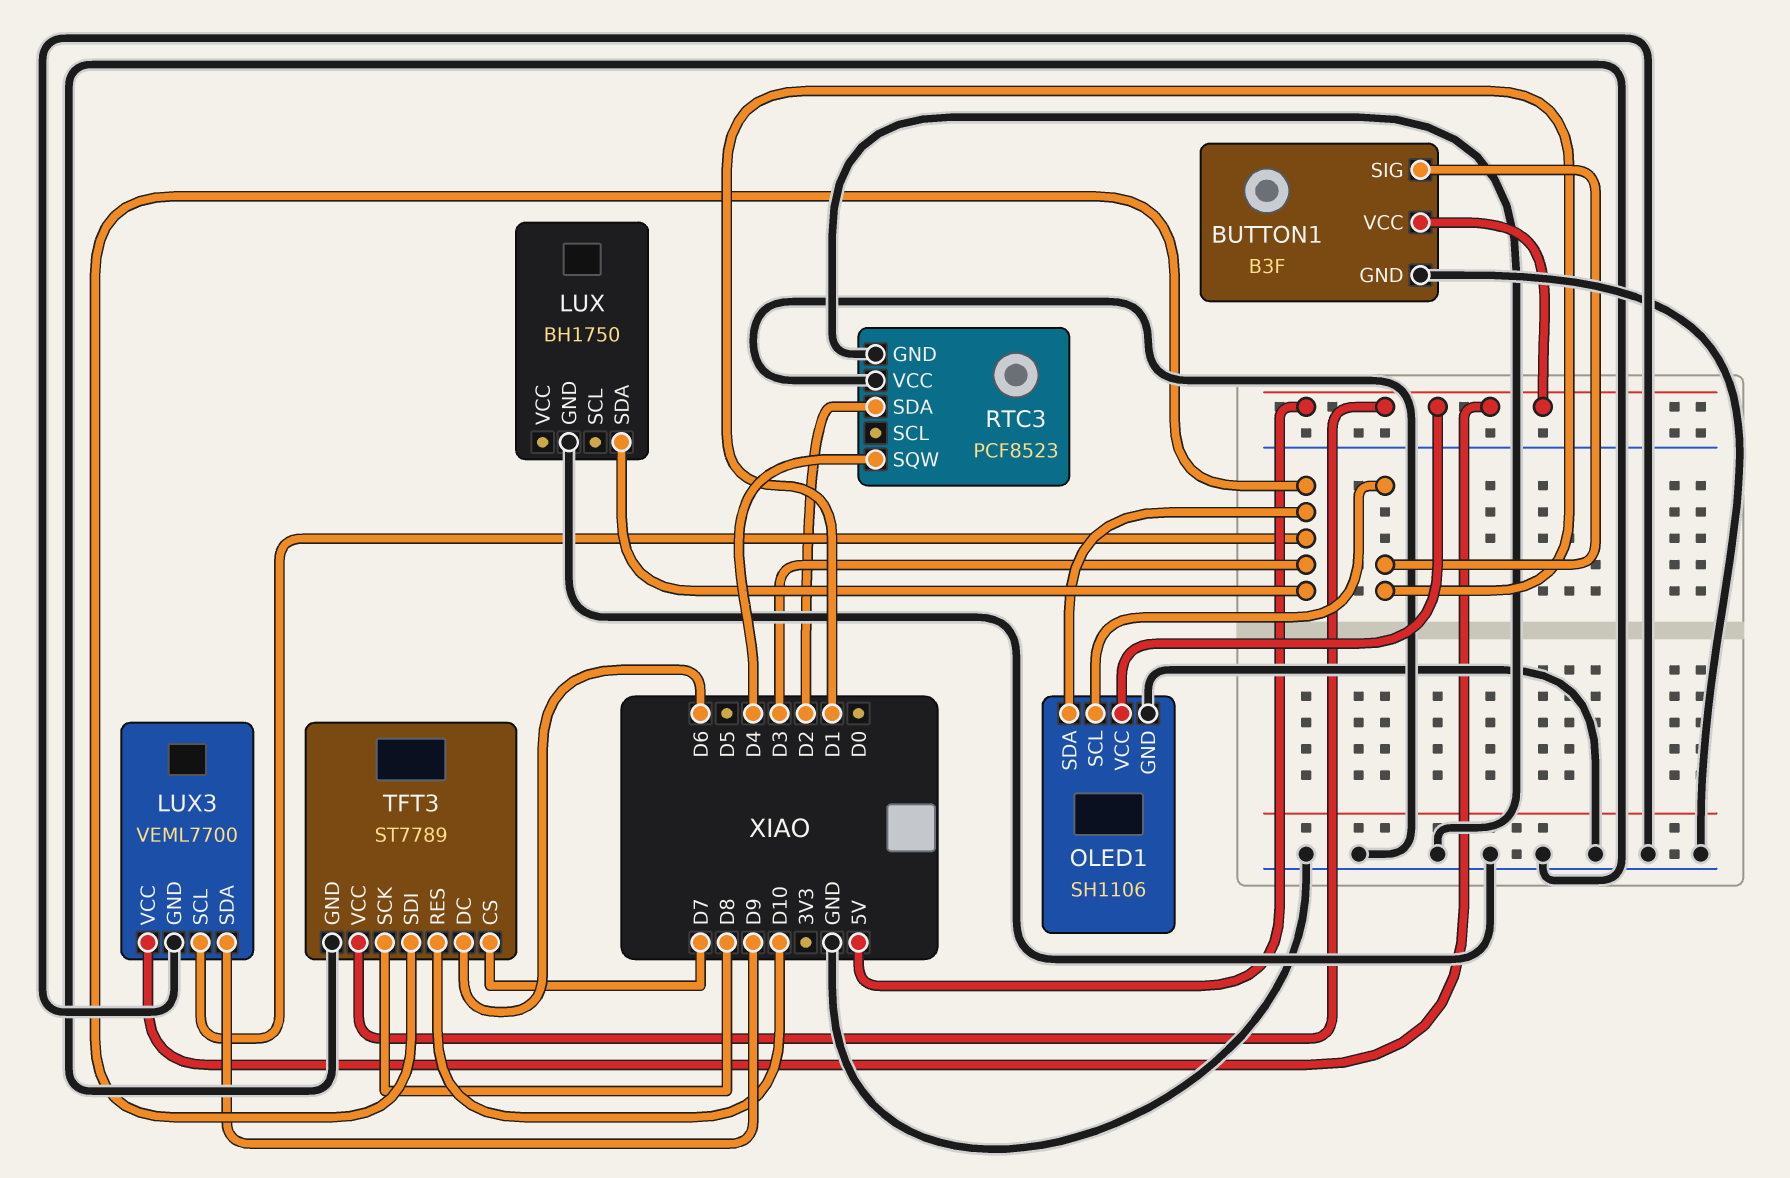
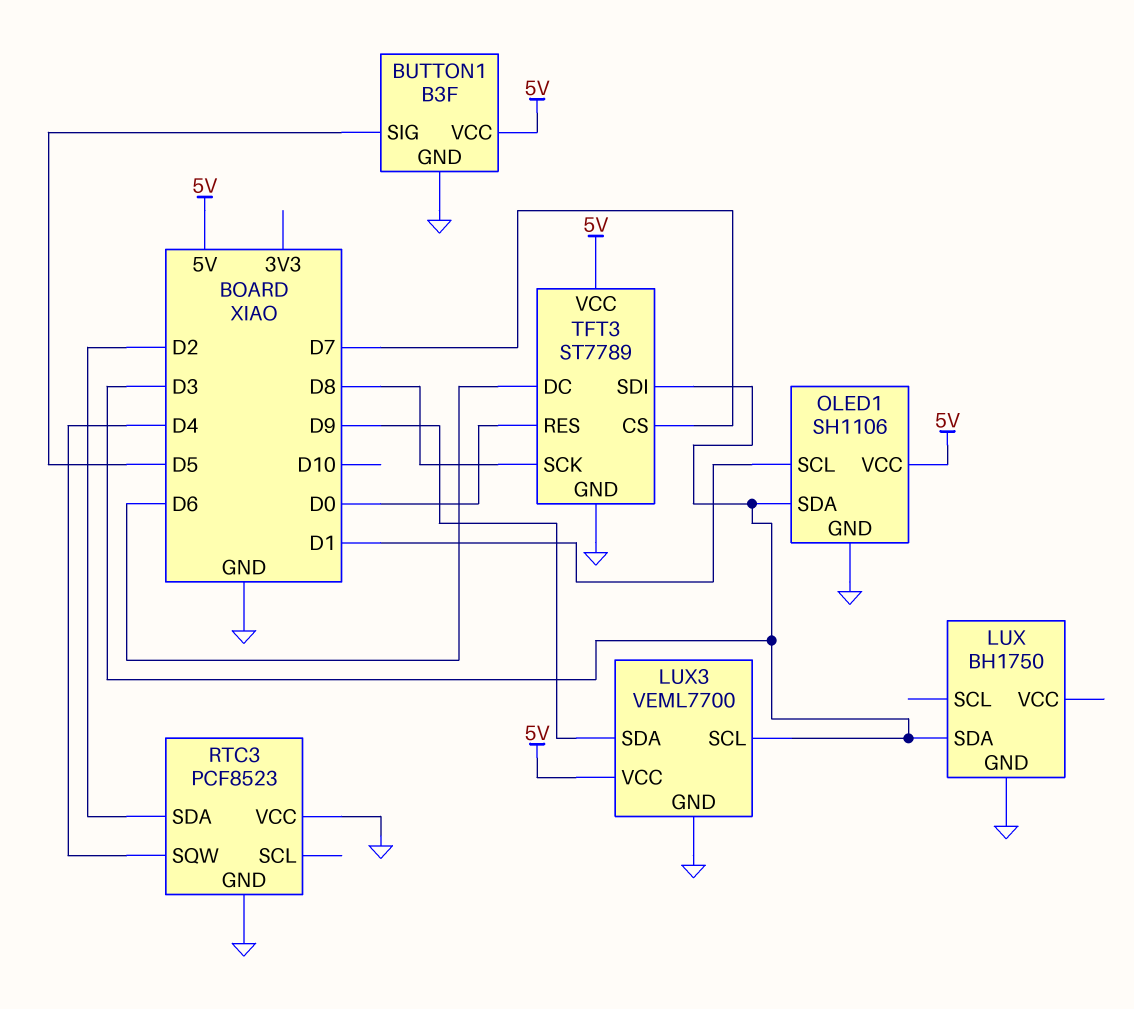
BUTTON1 pin SIG: D1 -> D5
TFT3 pin RES: D10 -> D0

